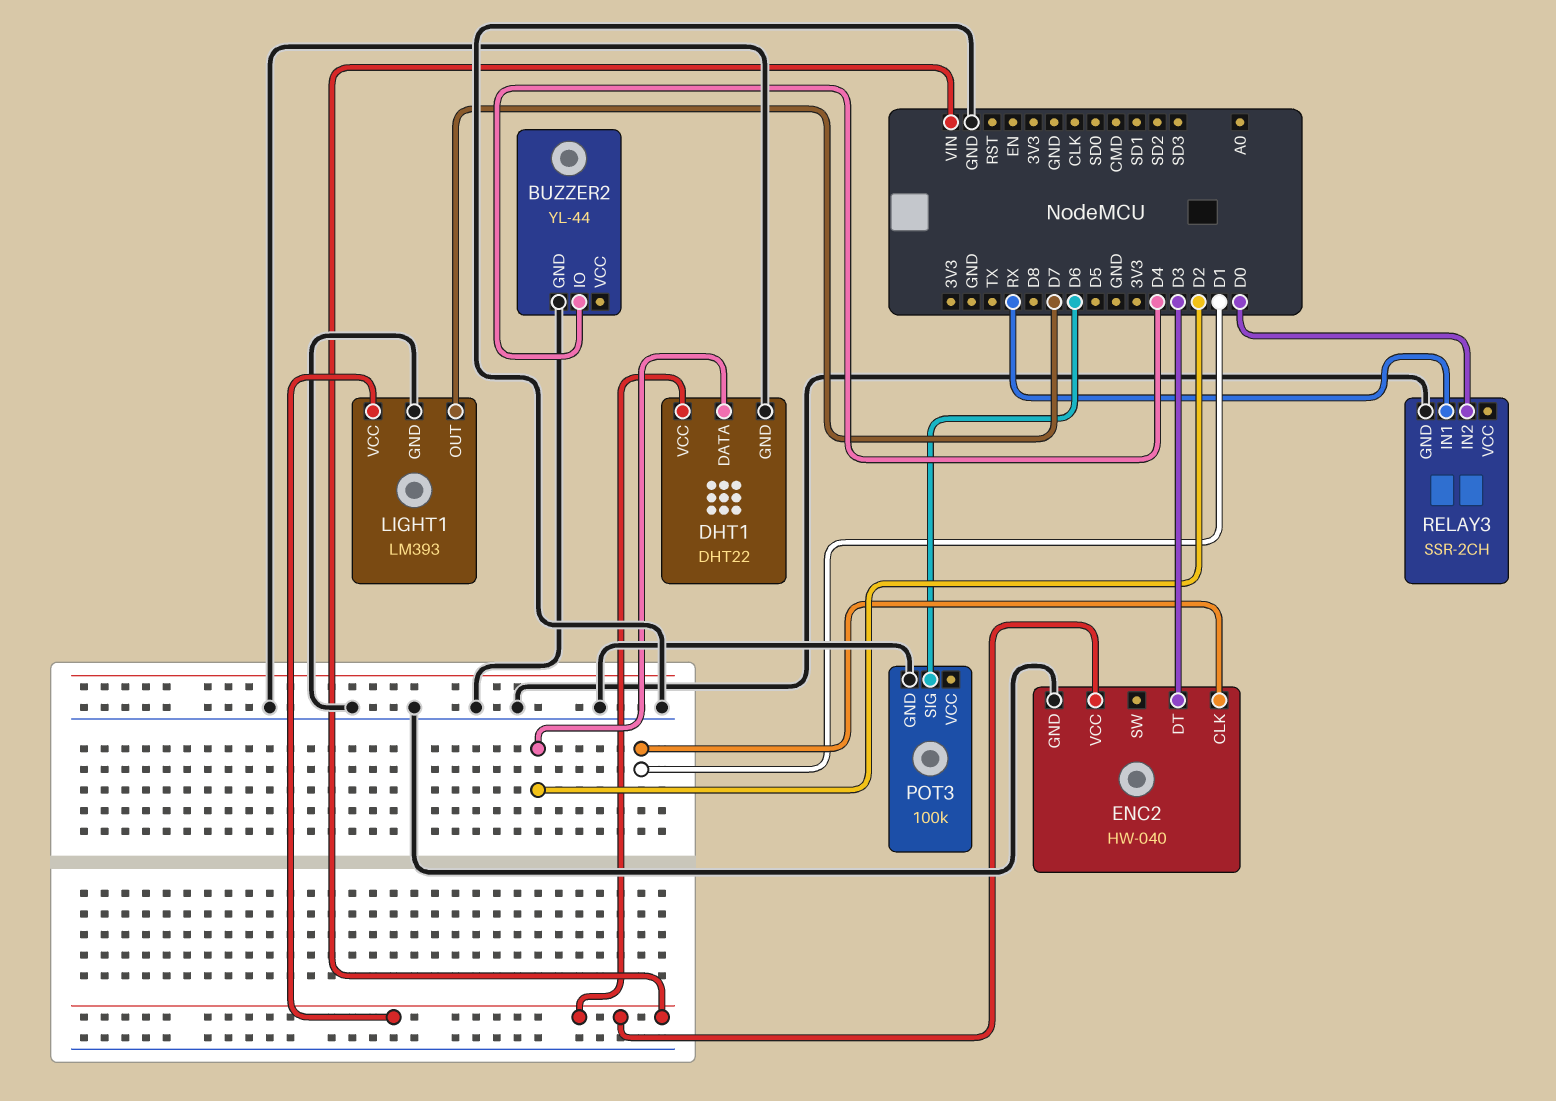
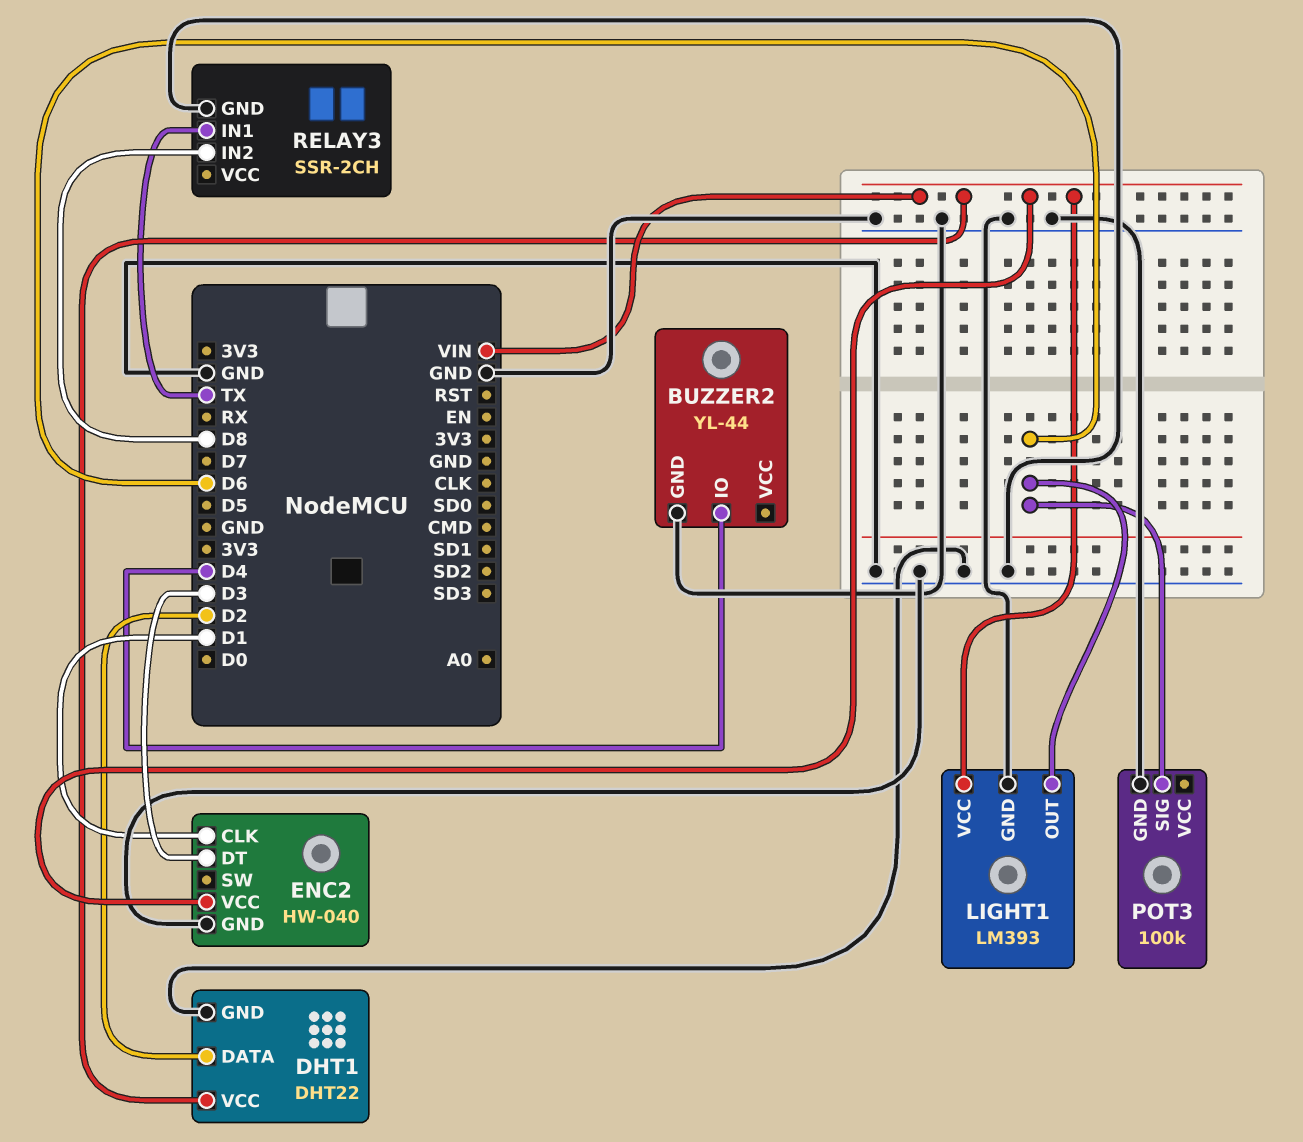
LIGHT1 pin OUT: D7 -> D6
RELAY3 pin IN1: RX -> TX
RELAY3 pin IN2: D0 -> D8

